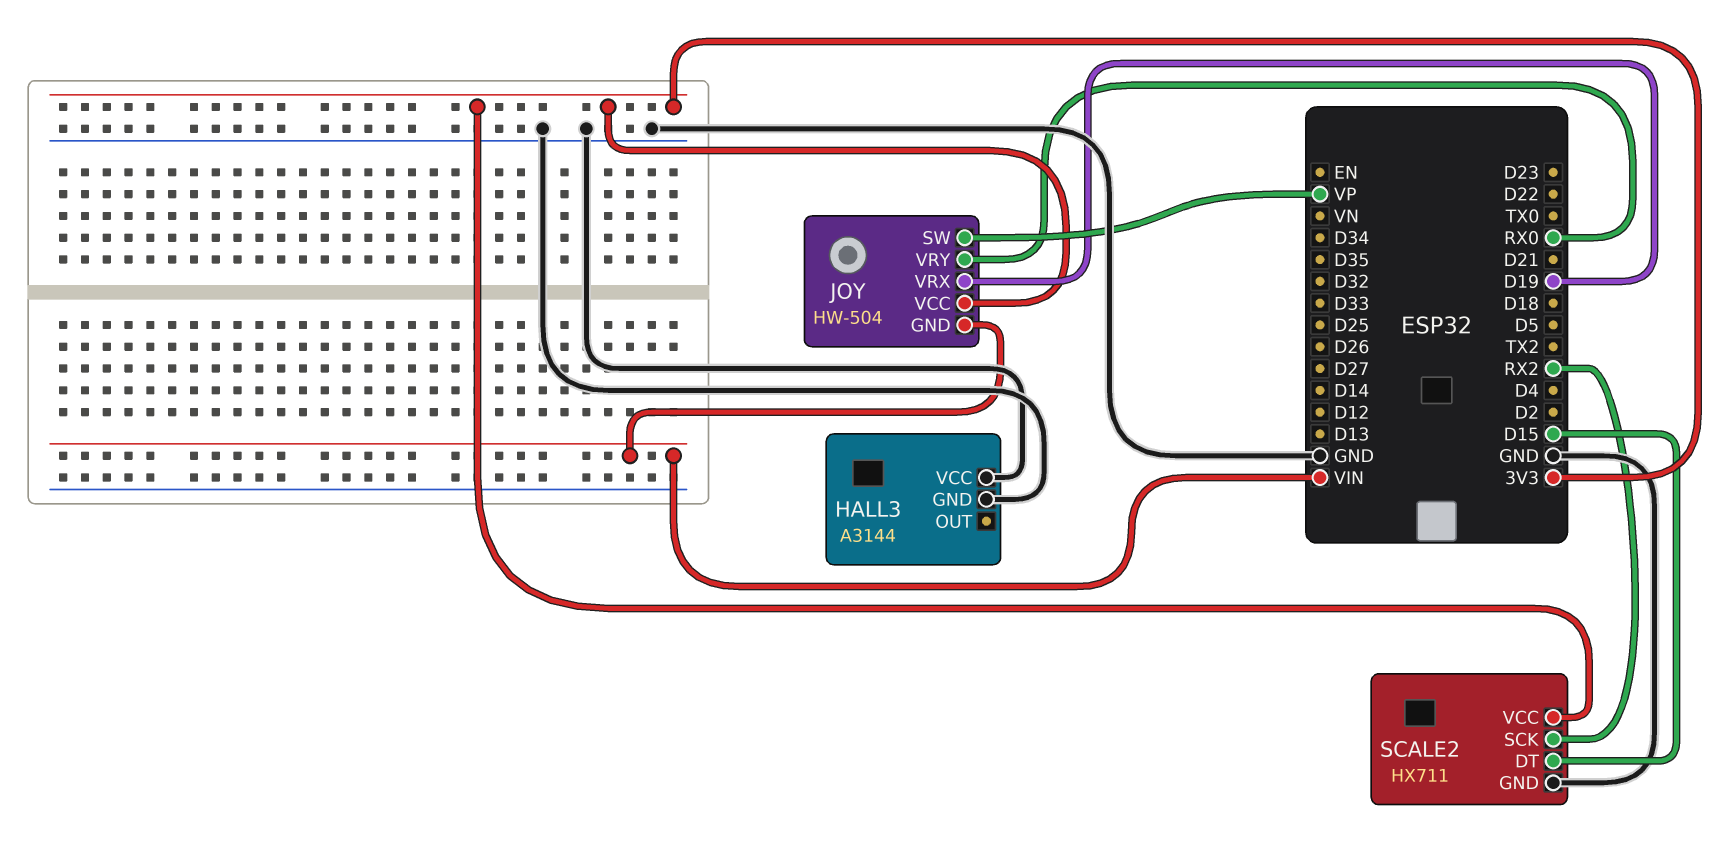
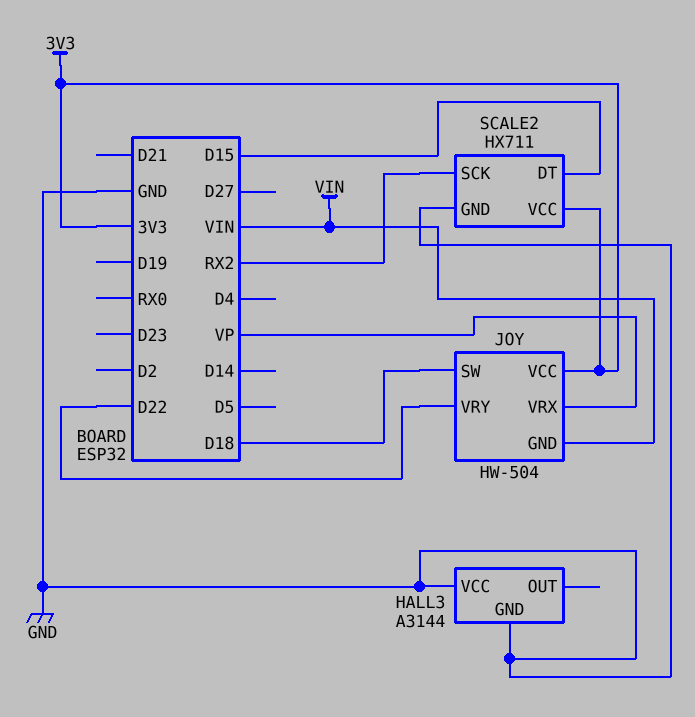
JOY pin SW: VP -> D18
JOY pin VRX: D19 -> VP
JOY pin VRY: RX0 -> D22

